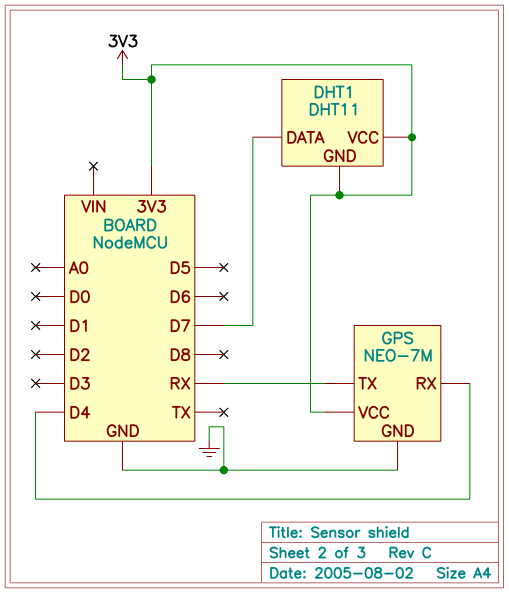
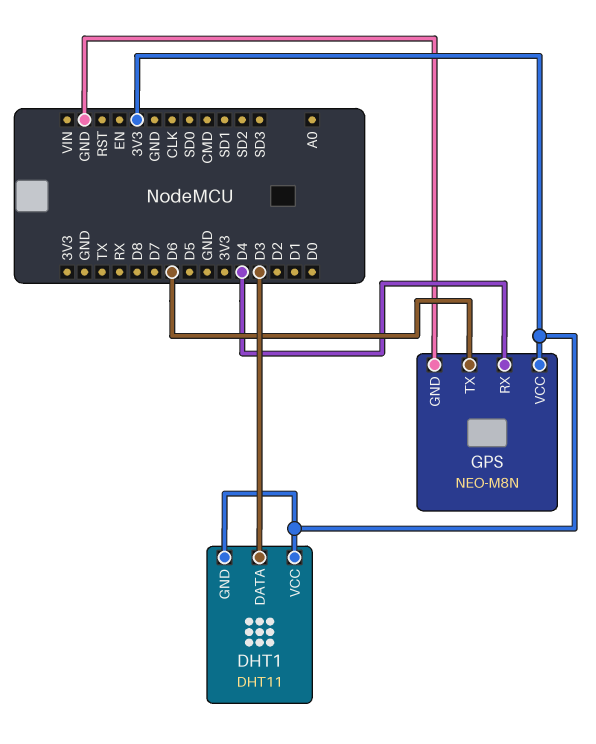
DHT1 pin DATA: D7 -> D3
GPS: NEO-7M -> NEO-M8N
GPS pin TX: RX -> D6

